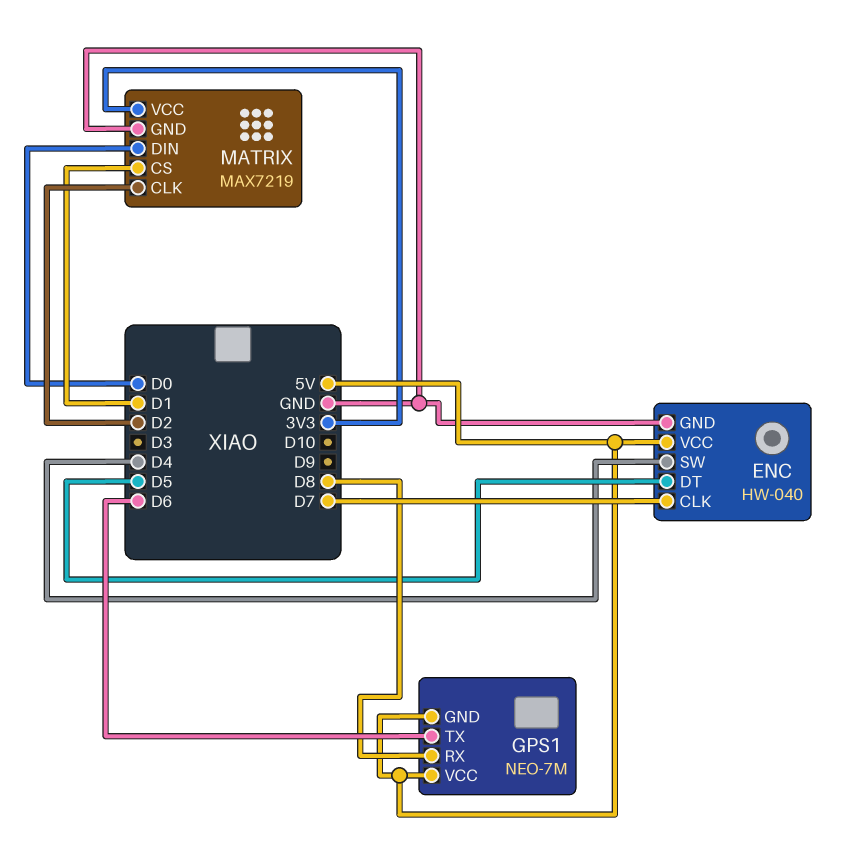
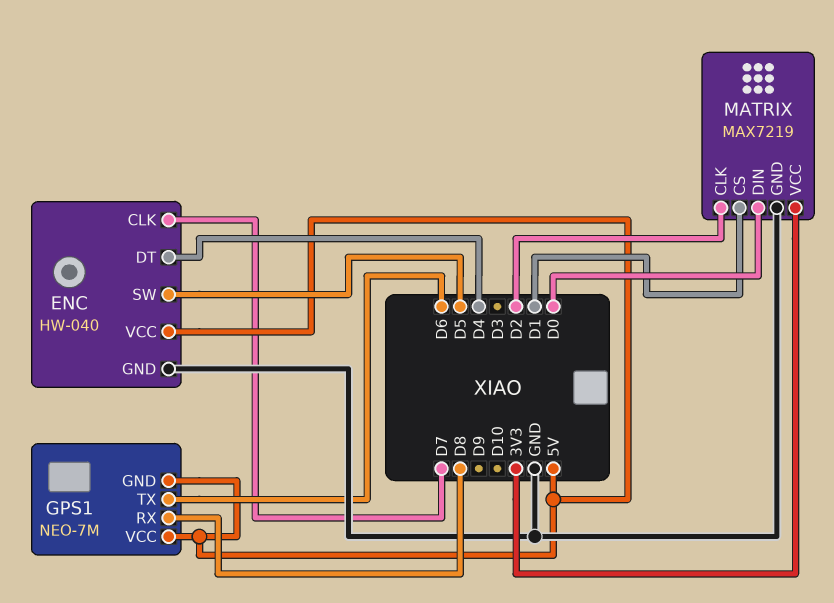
ENC pin DT: D5 -> D4
ENC pin SW: D4 -> D5

